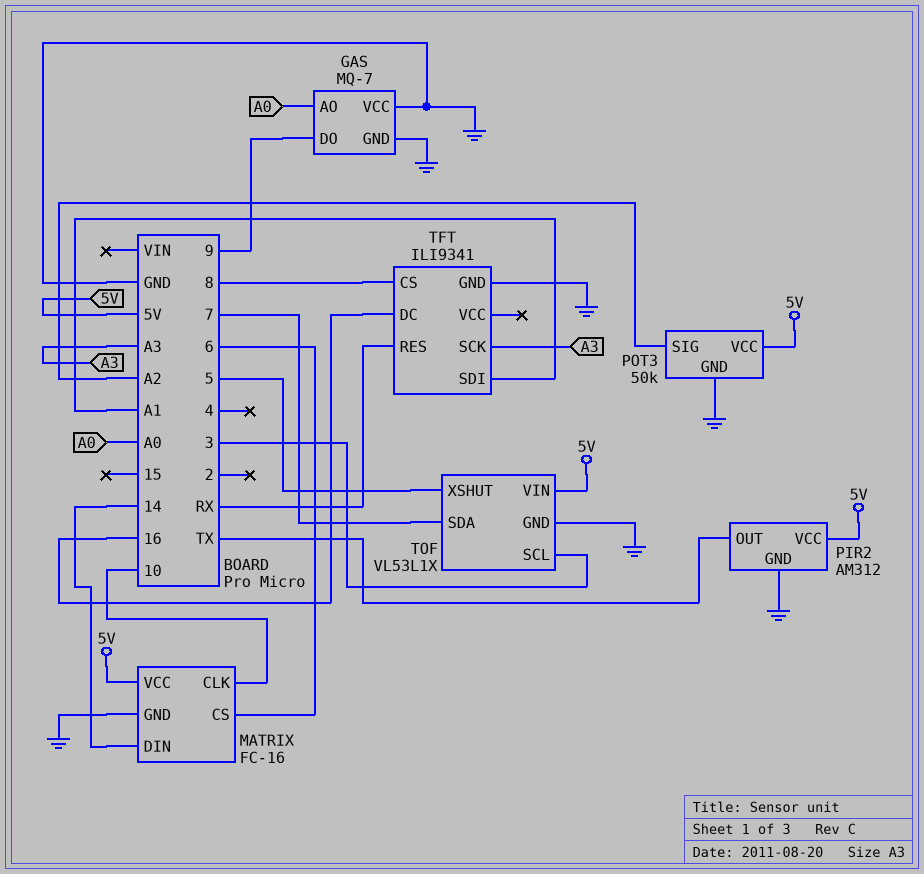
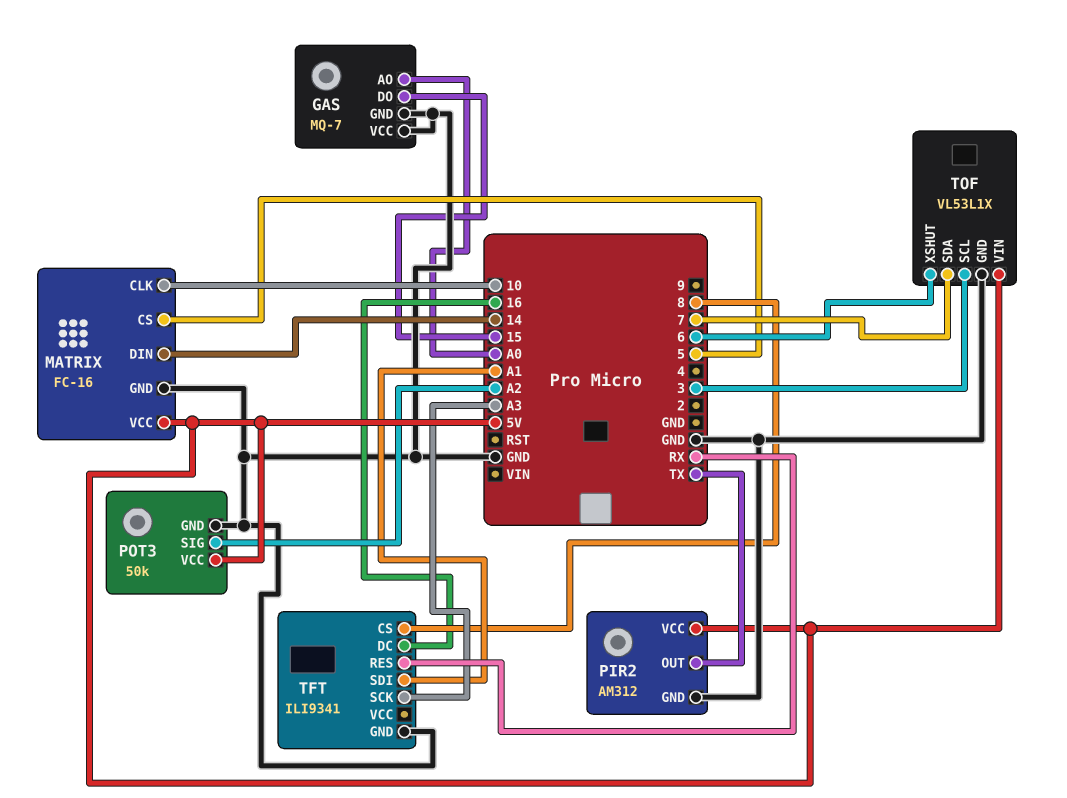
GAS pin DO: 9 -> 15
MATRIX pin CS: 6 -> 5
TOF pin XSHUT: 5 -> 6

